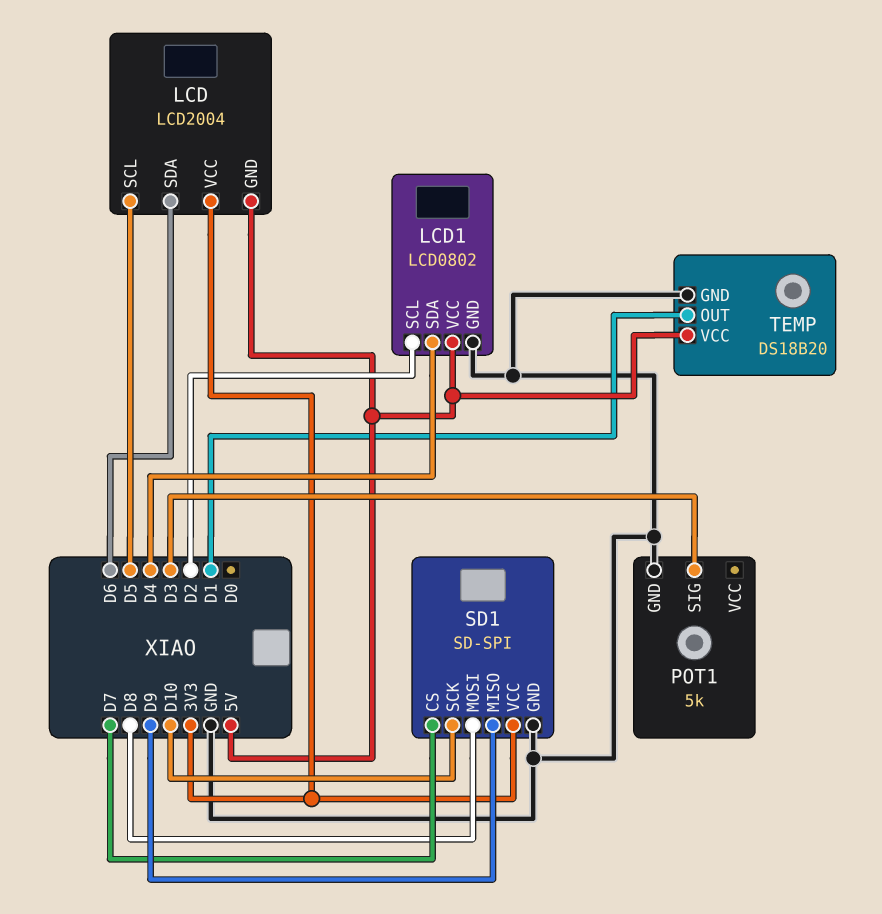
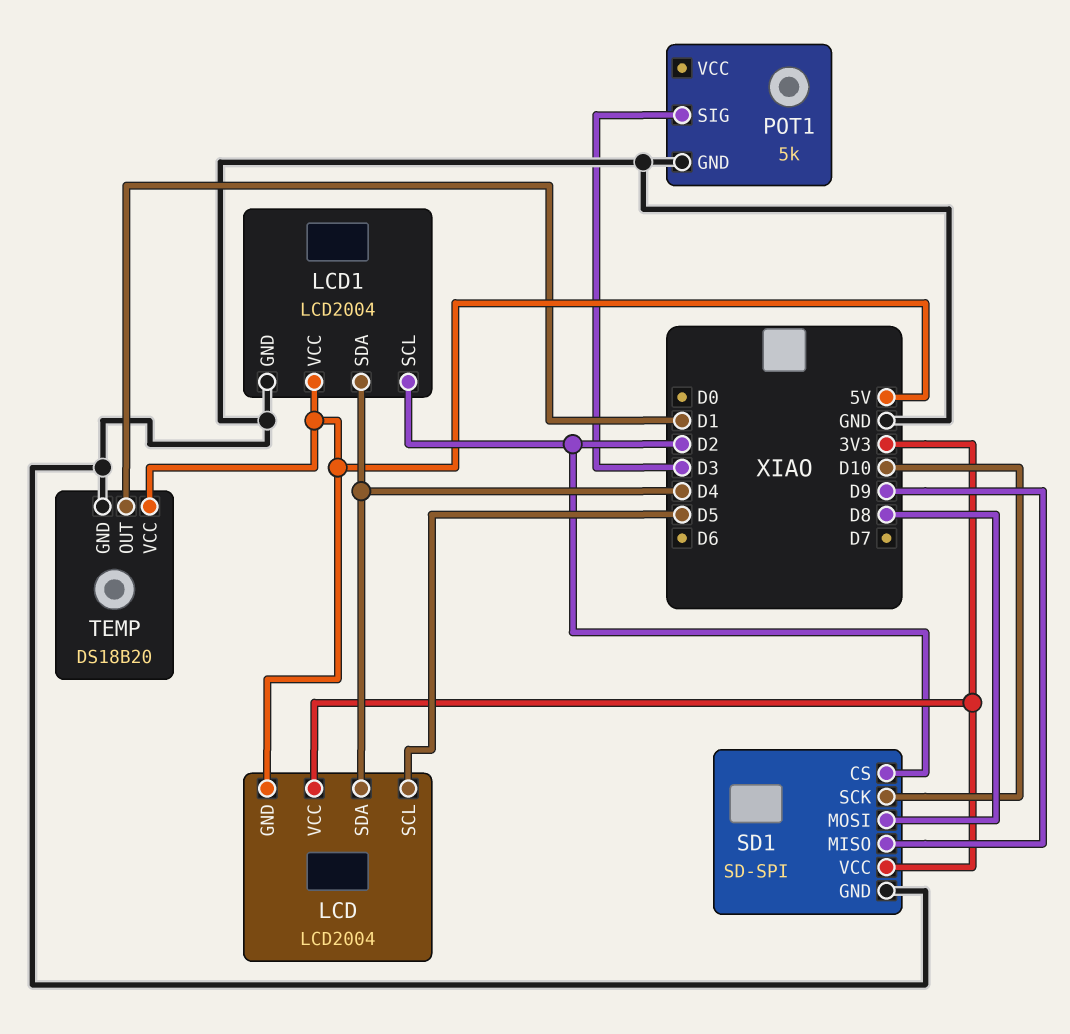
LCD pin SDA: D6 -> D4
LCD1: LCD0802 -> LCD2004
SD1 pin CS: D7 -> D2

